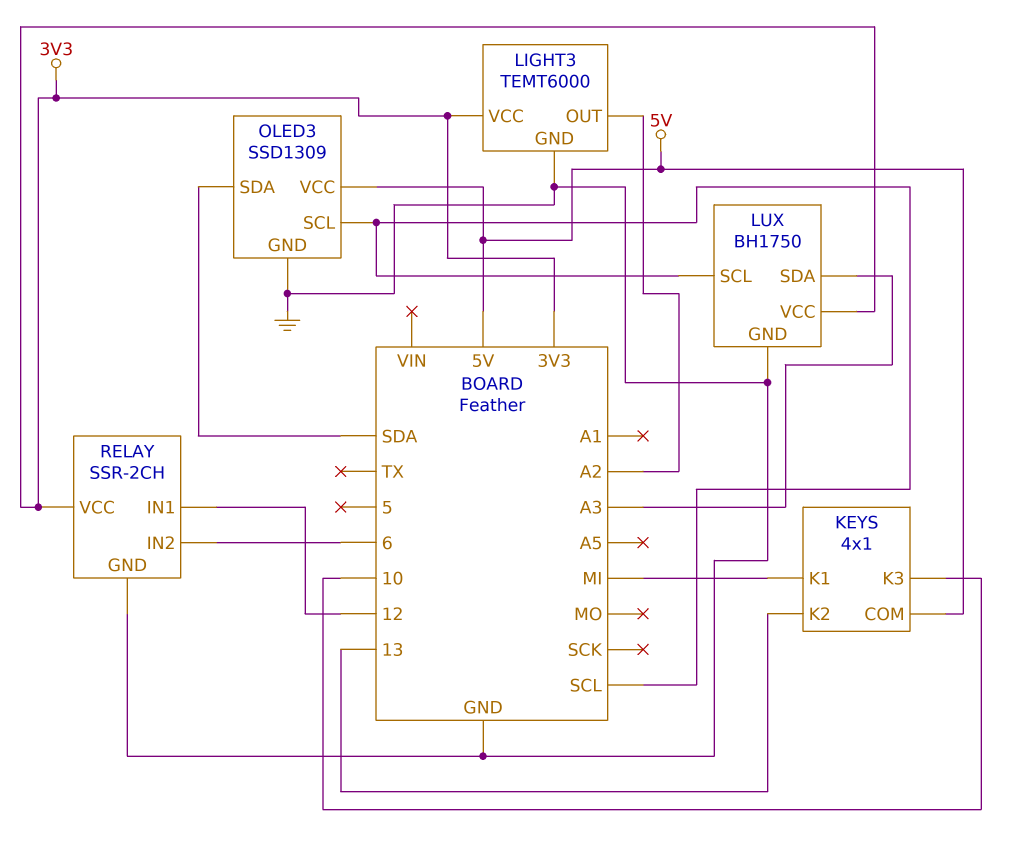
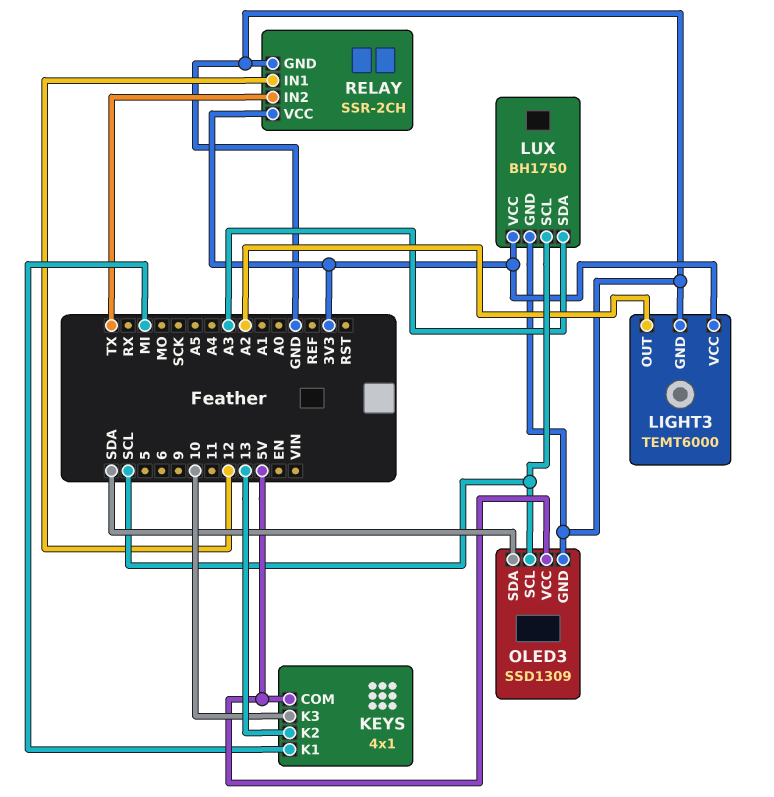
RELAY pin IN2: 6 -> TX

